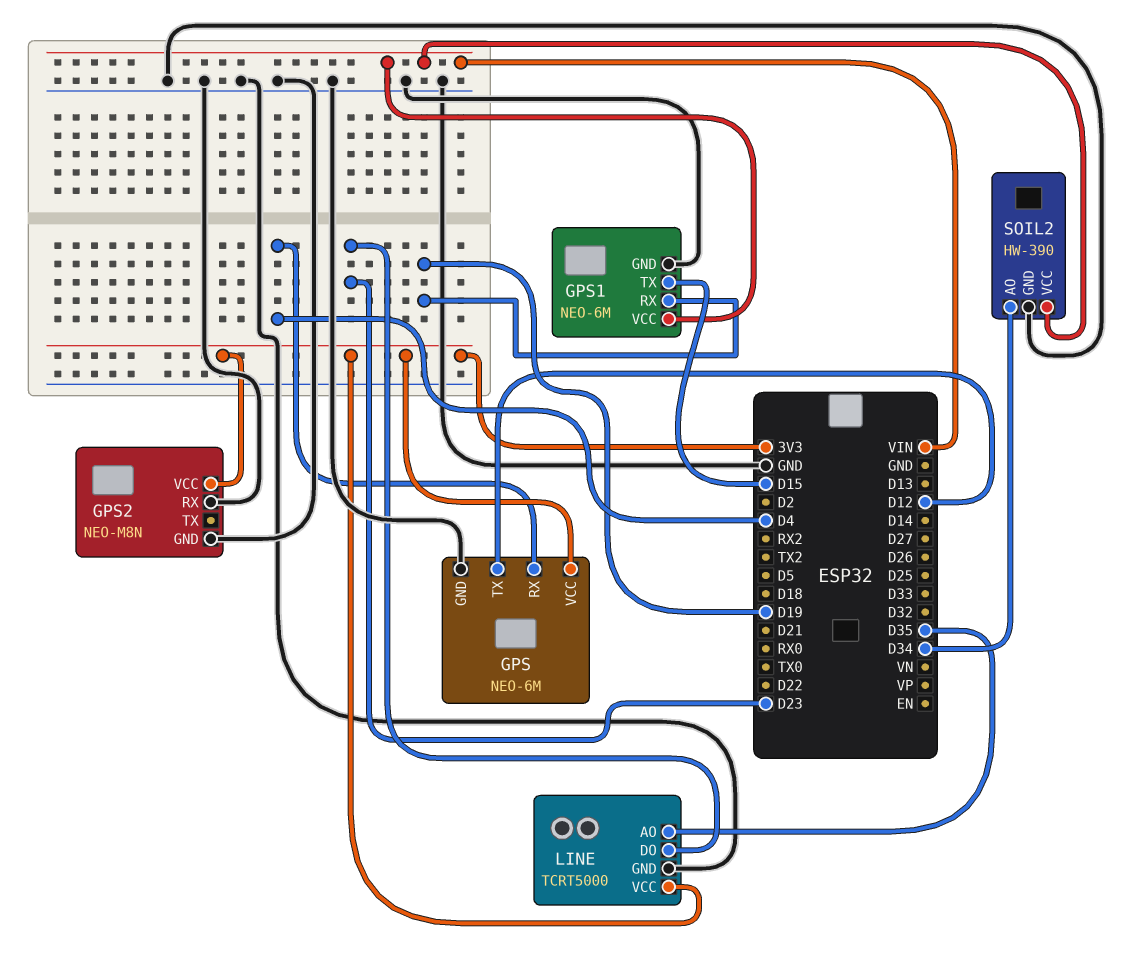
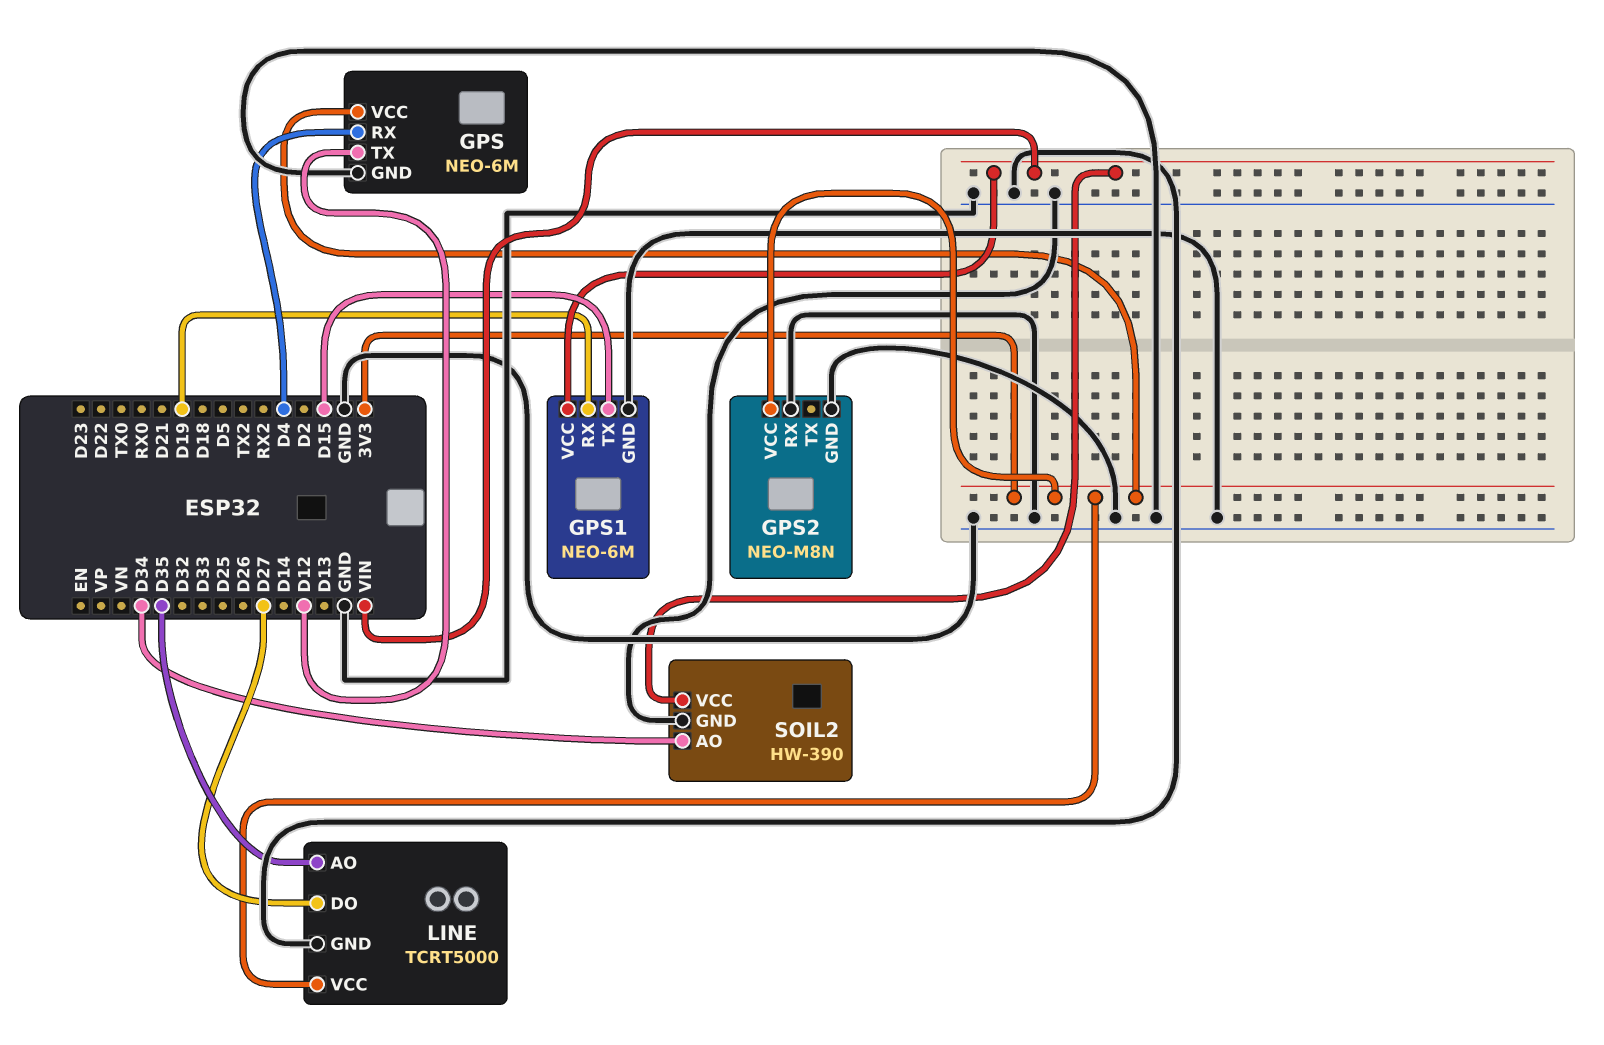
LINE pin DO: D23 -> D27

